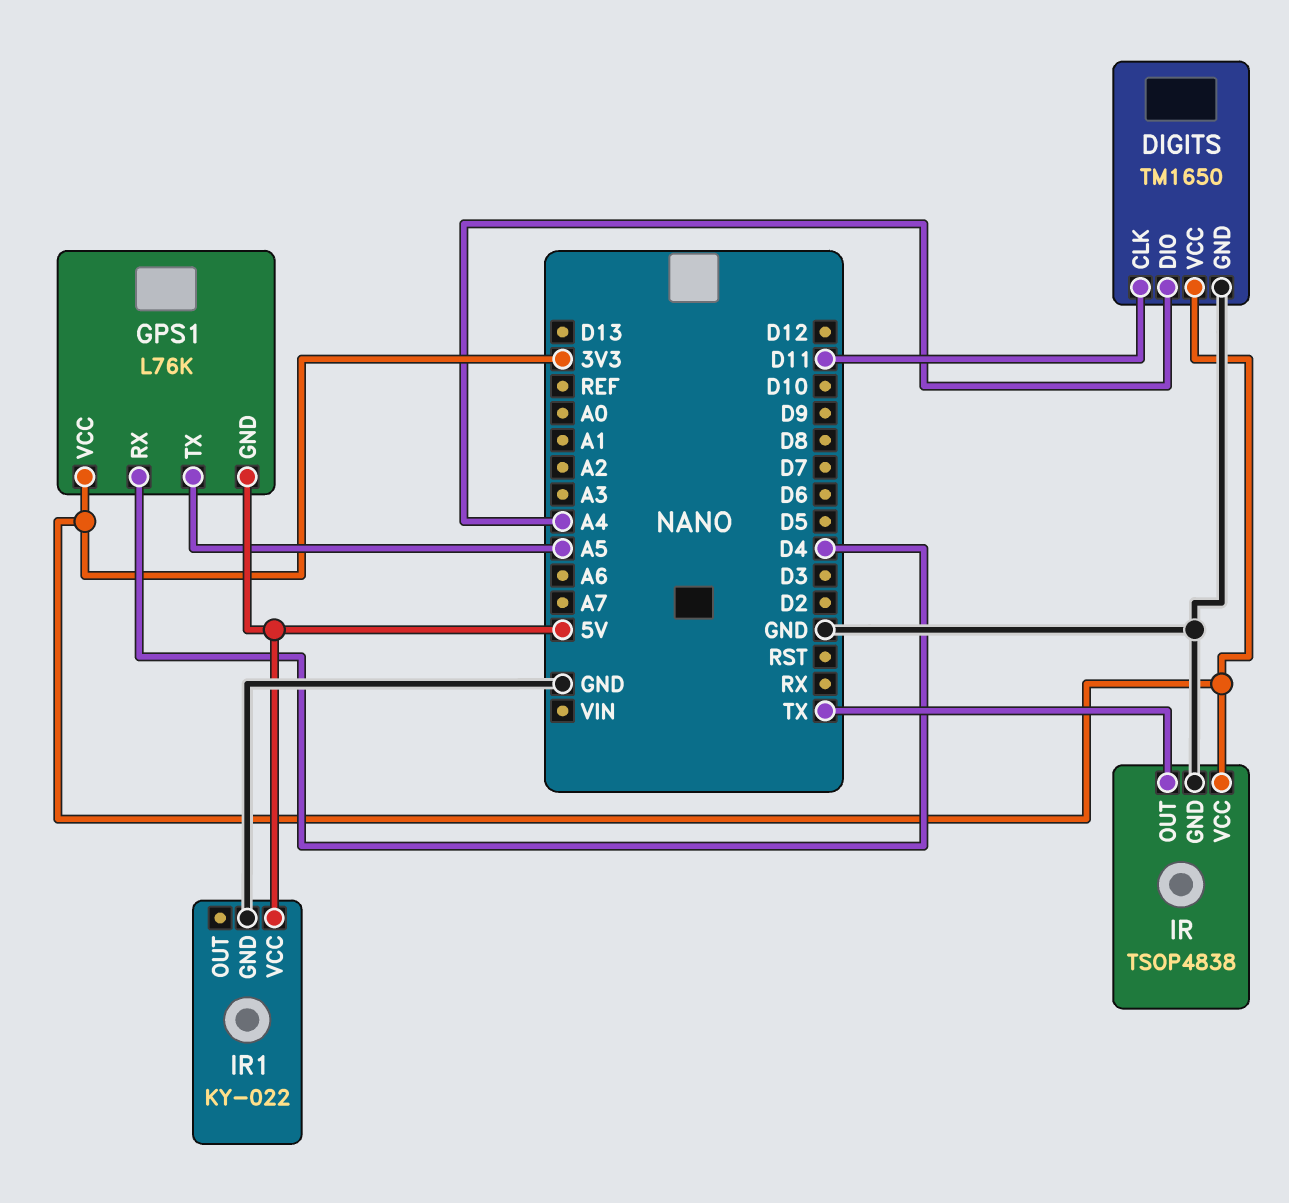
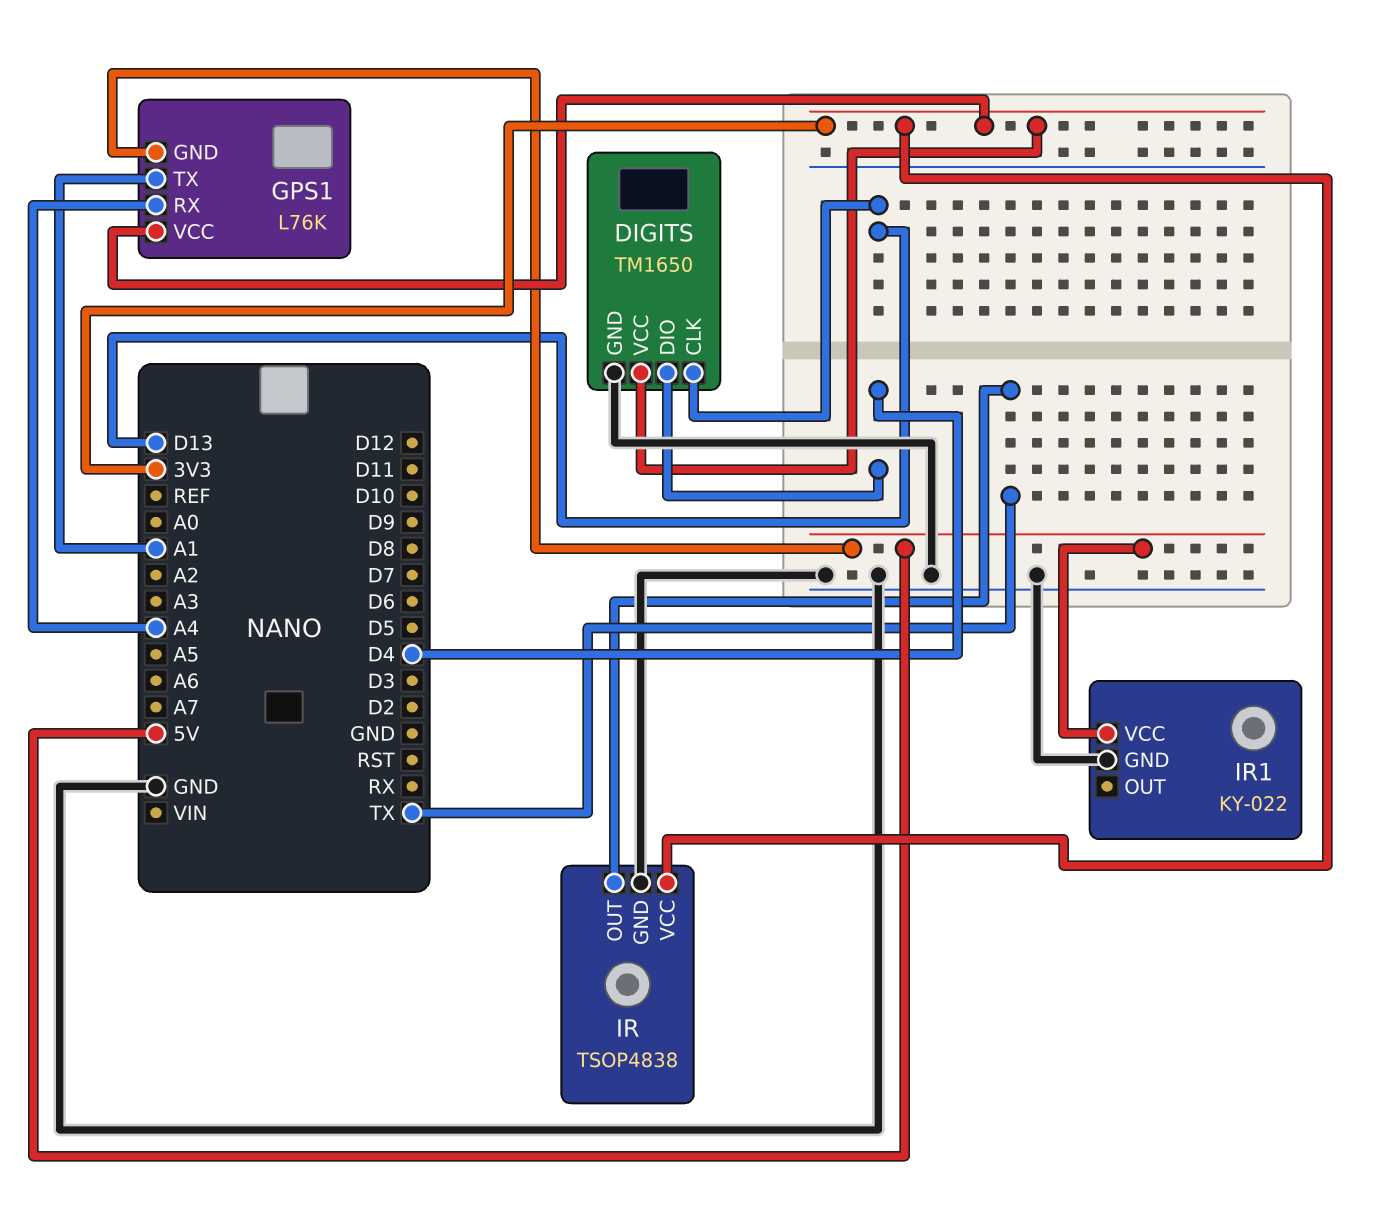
DIGITS pin CLK: D11 -> D13
DIGITS pin DIO: A4 -> D4
GPS1 pin RX: D4 -> A4
GPS1 pin TX: A5 -> A1

